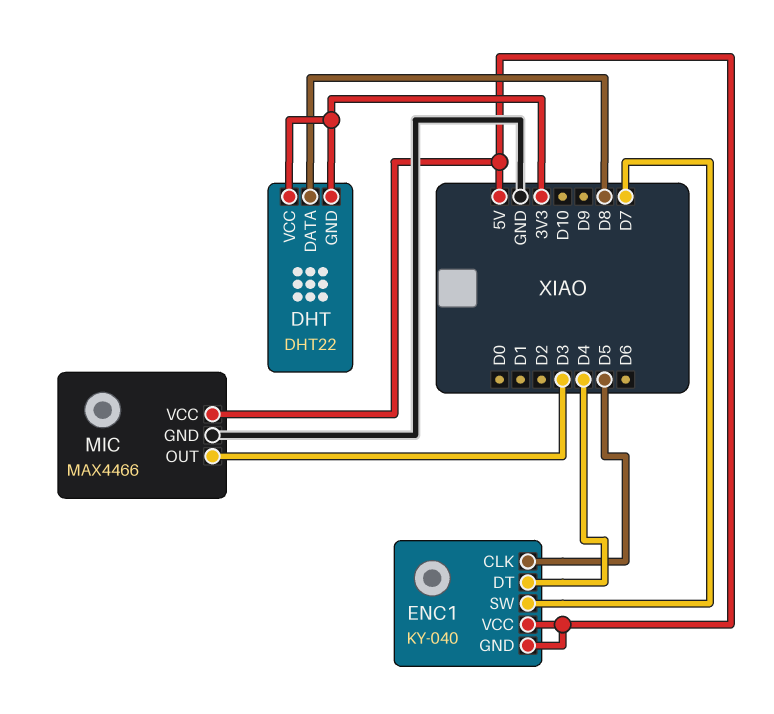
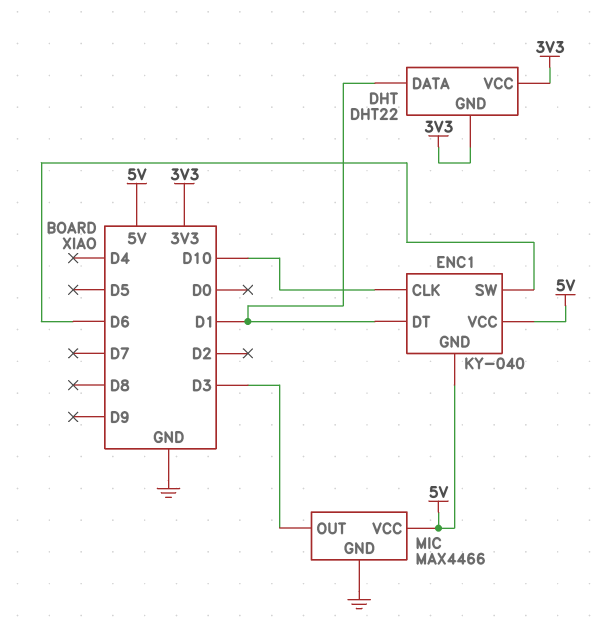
DHT pin DATA: D8 -> D1
ENC1 pin CLK: D5 -> D10
ENC1 pin DT: D4 -> D1
ENC1 pin SW: D7 -> D6

